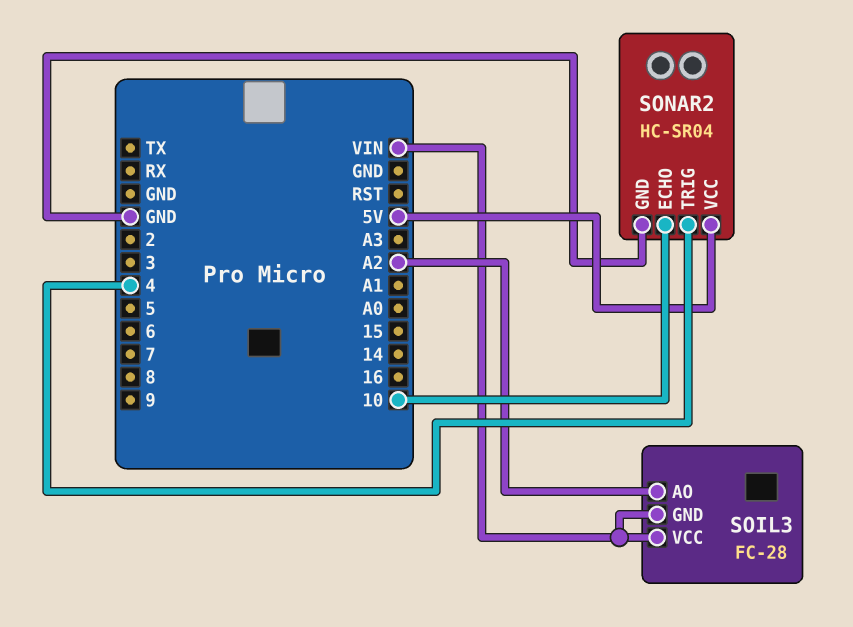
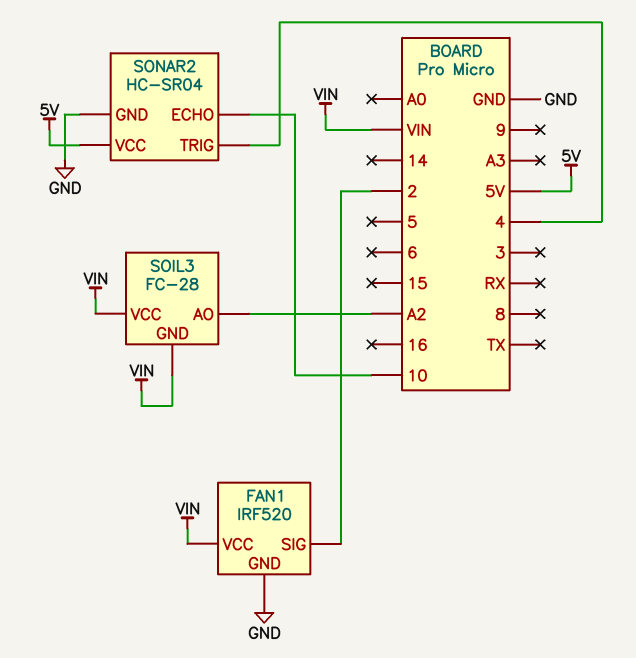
FAN1: none -> IRF520
FAN1 pin GND: none -> GND
FAN1 pin SIG: none -> 2
FAN1 pin VCC: none -> VIN

